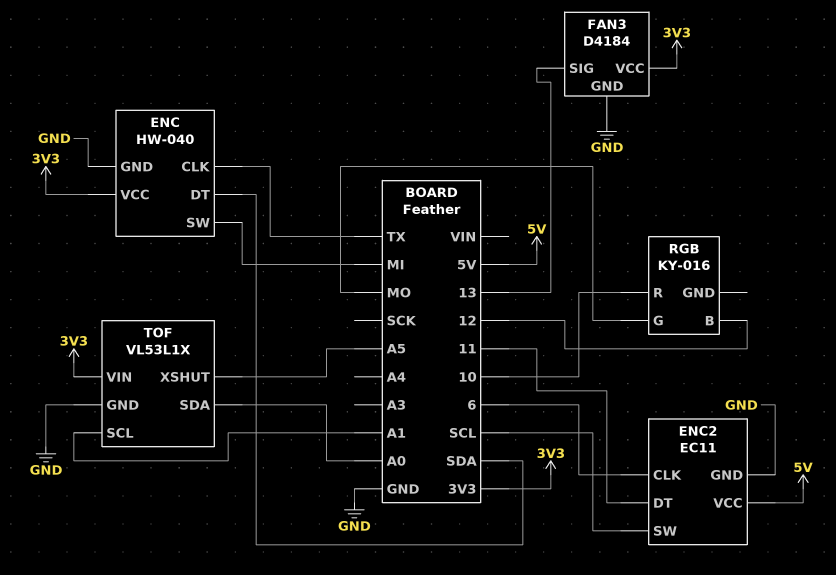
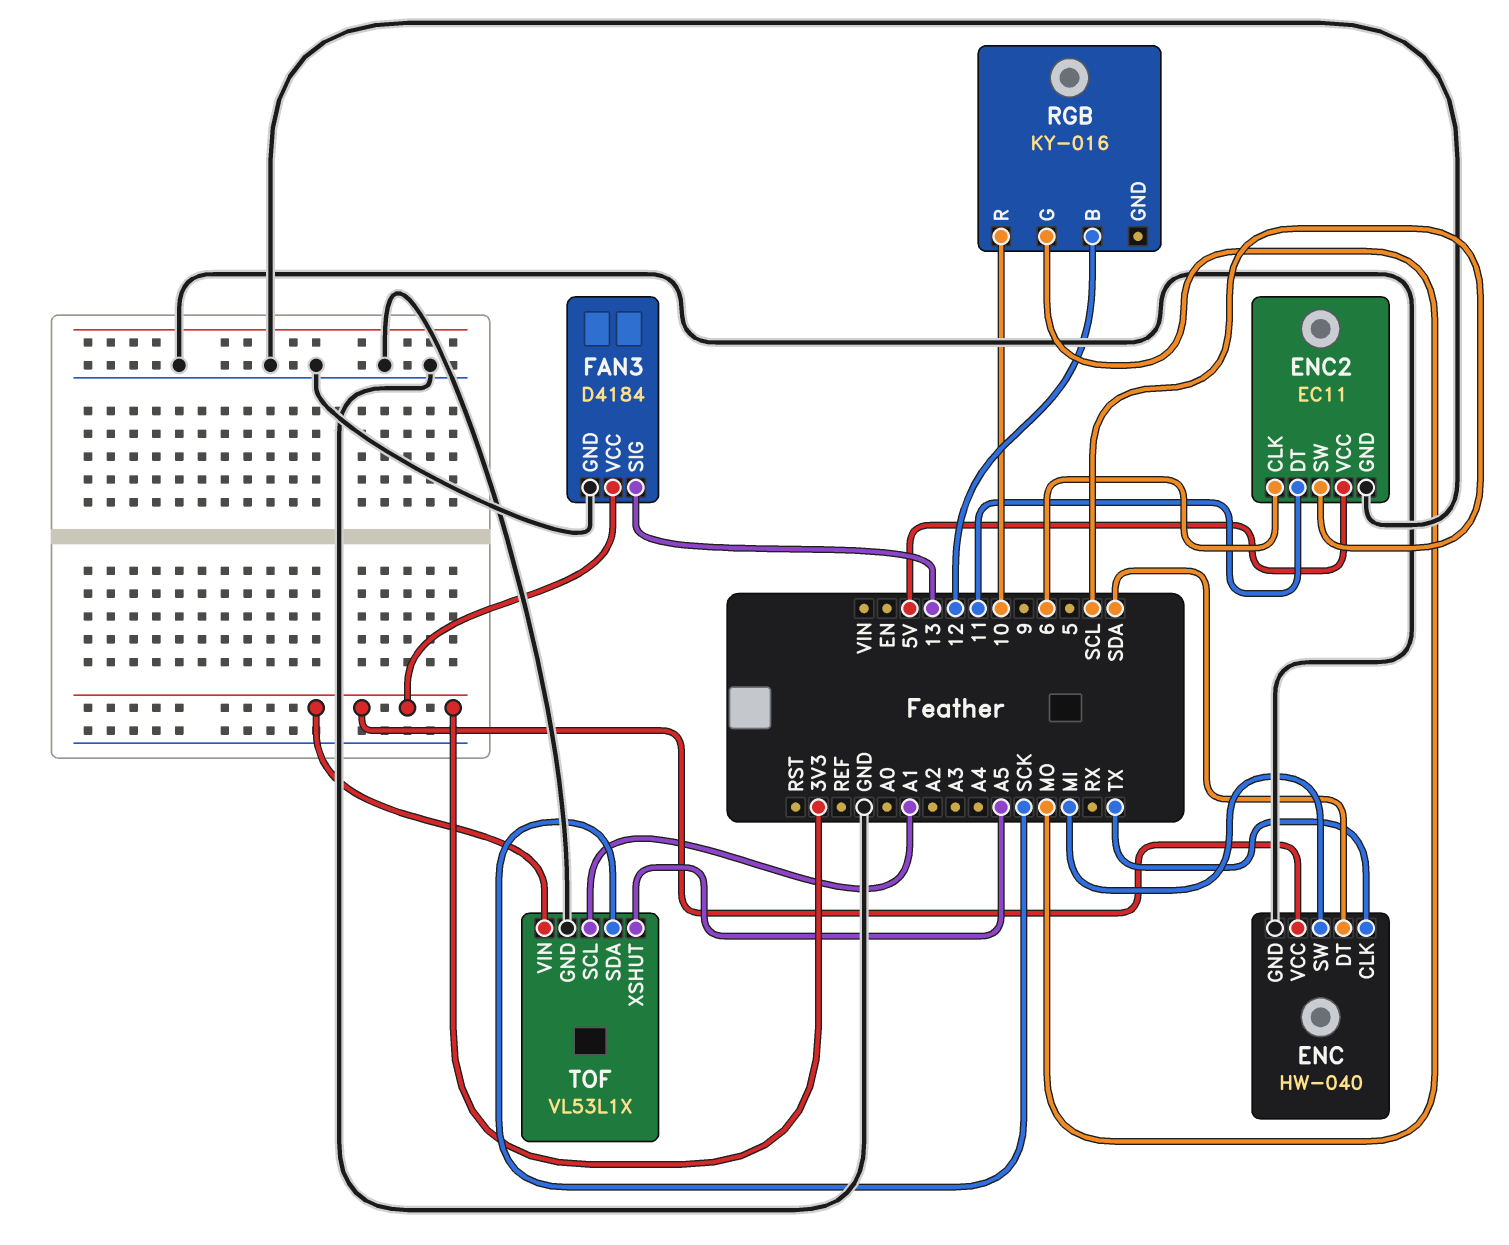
TOF pin SDA: A0 -> SCK

